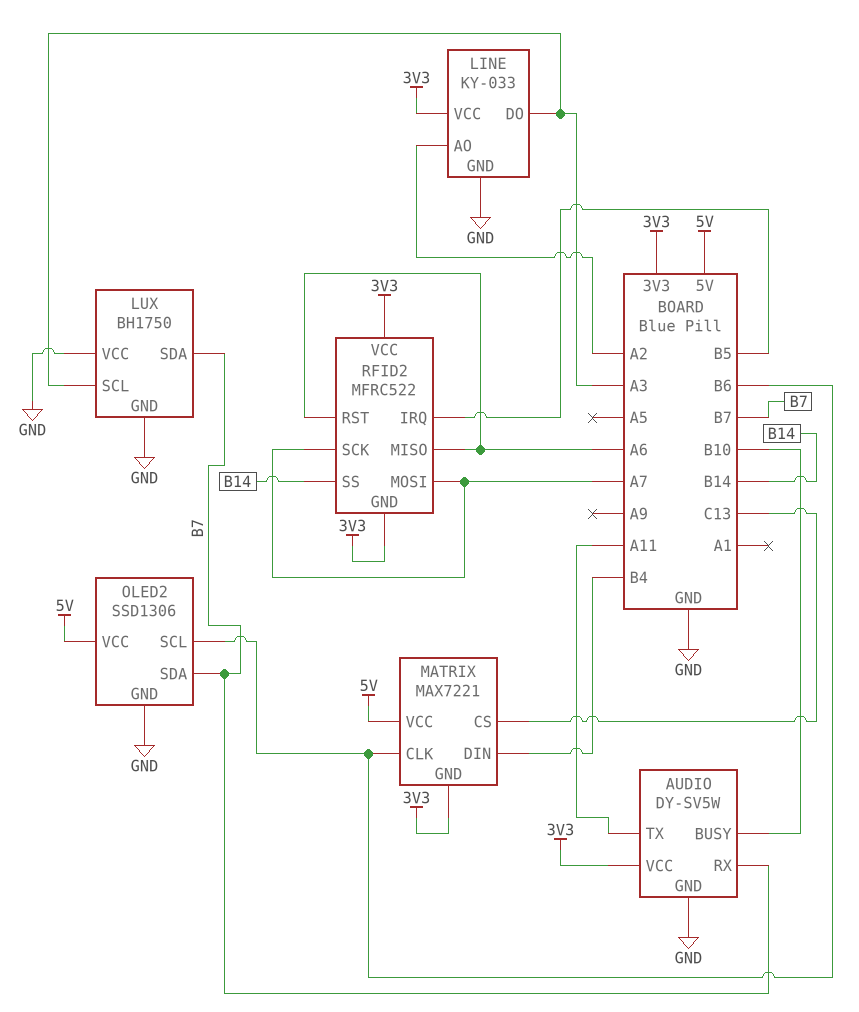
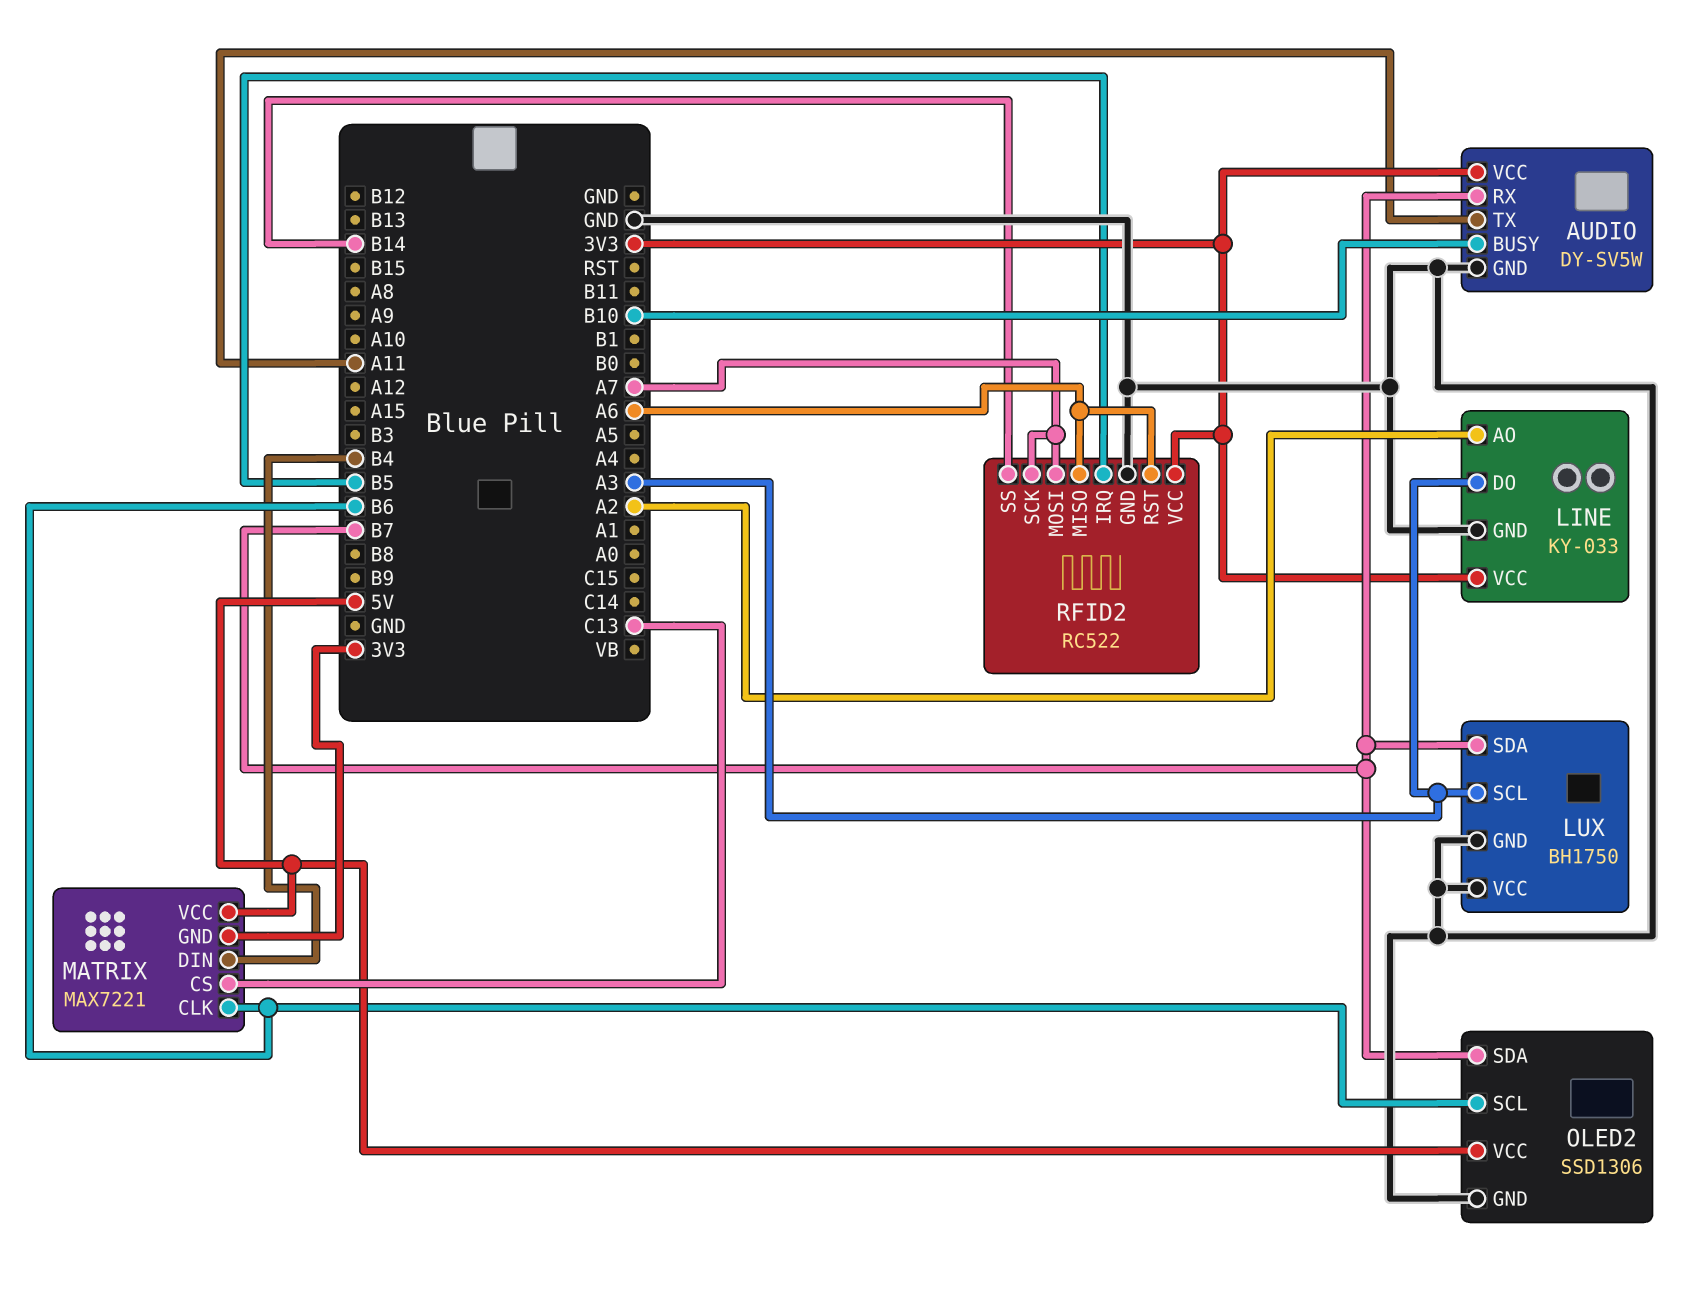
RFID2: MFRC522 -> RC522
RFID2 pin GND: 3V3 -> GND

